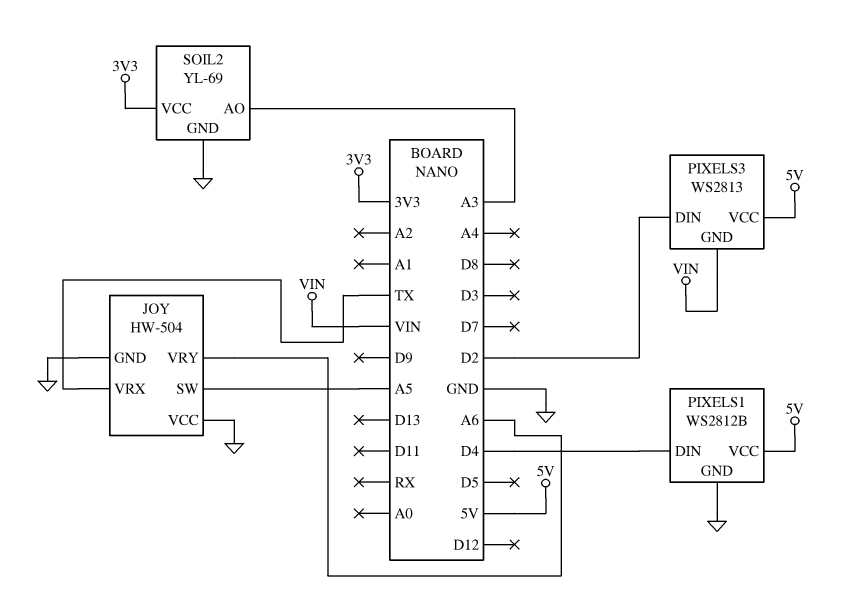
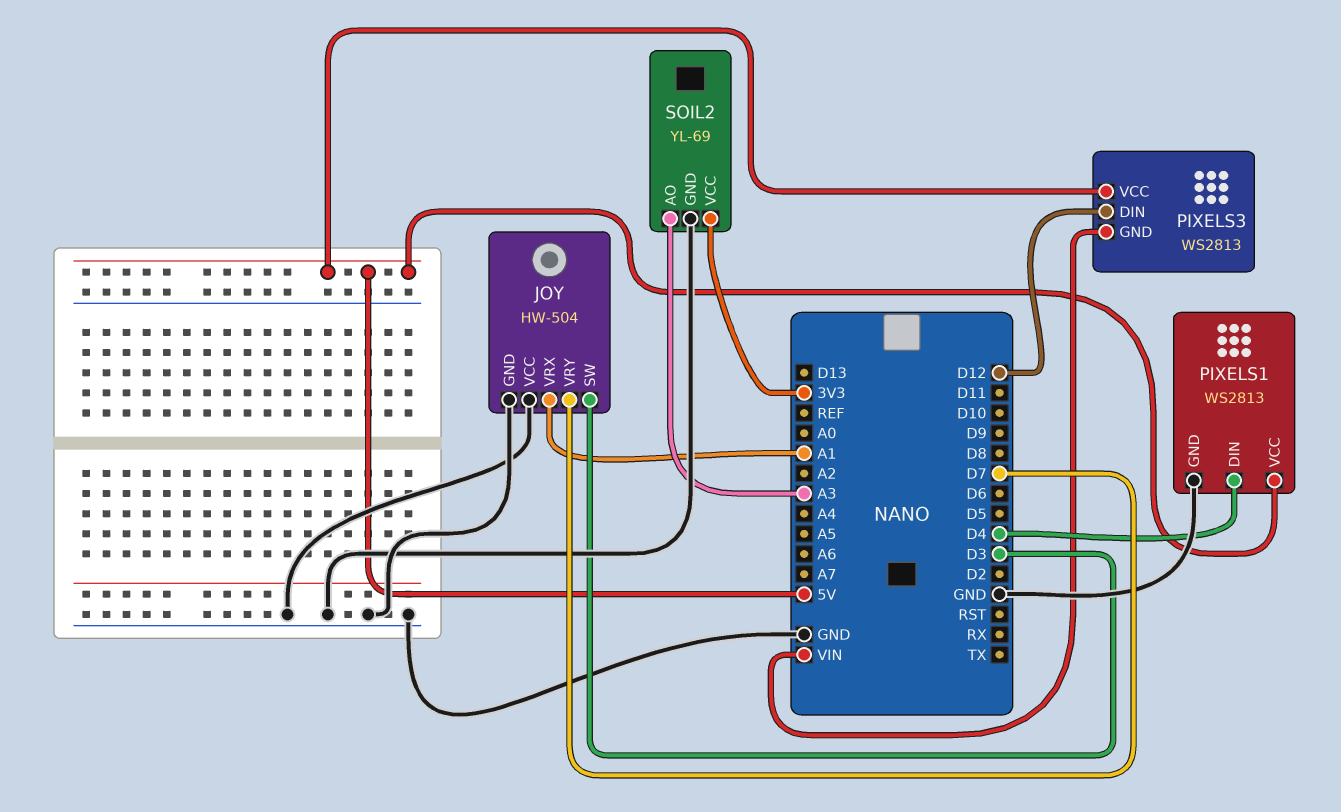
JOY pin SW: A5 -> D3
JOY pin VRX: TX -> A1
JOY pin VRY: A6 -> D7
PIXELS1: WS2812B -> WS2813
PIXELS3 pin DIN: D2 -> D12

